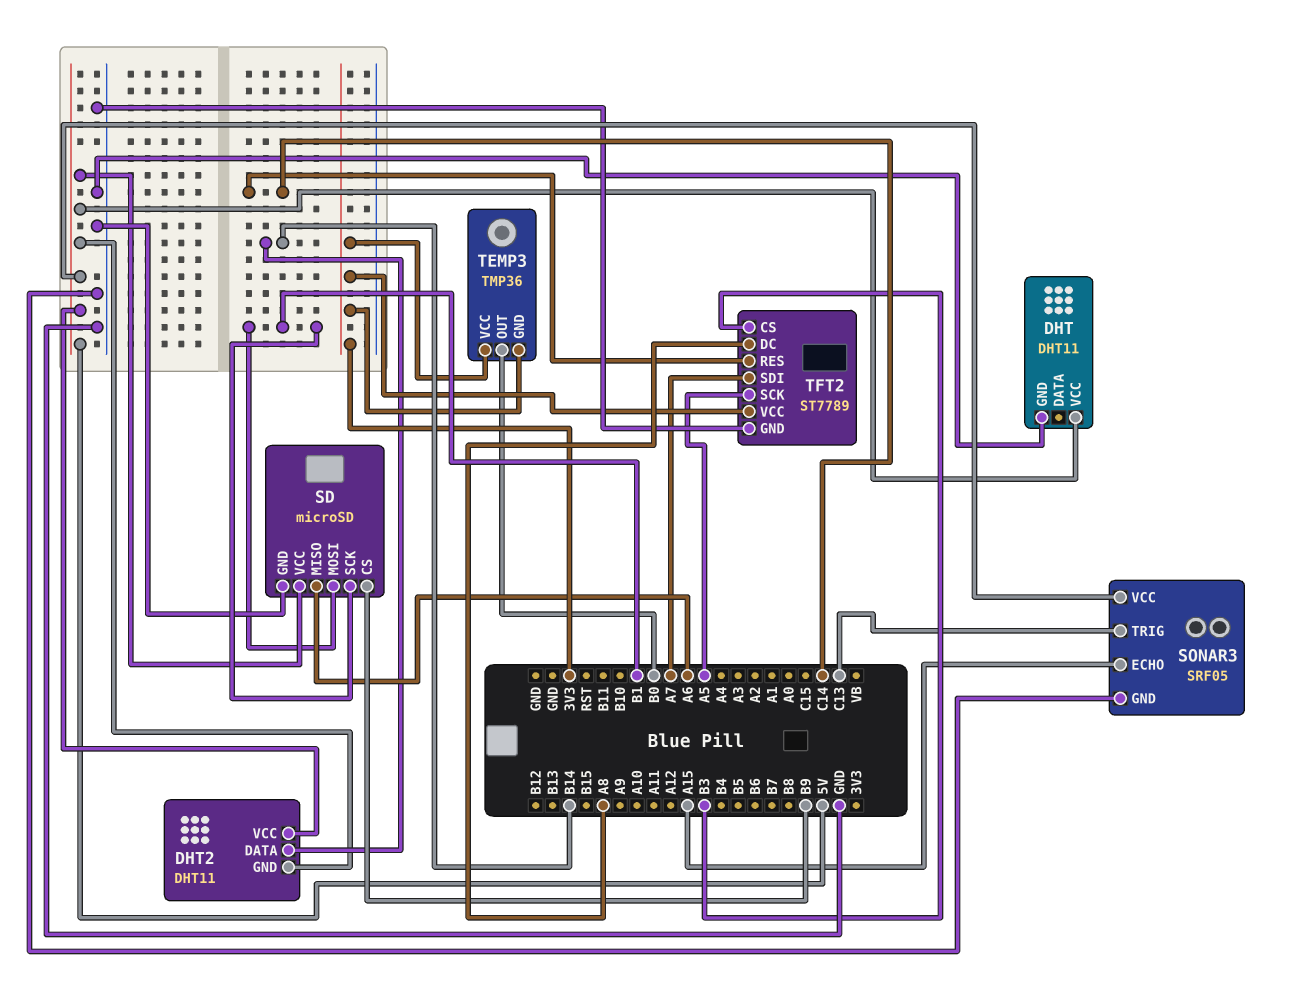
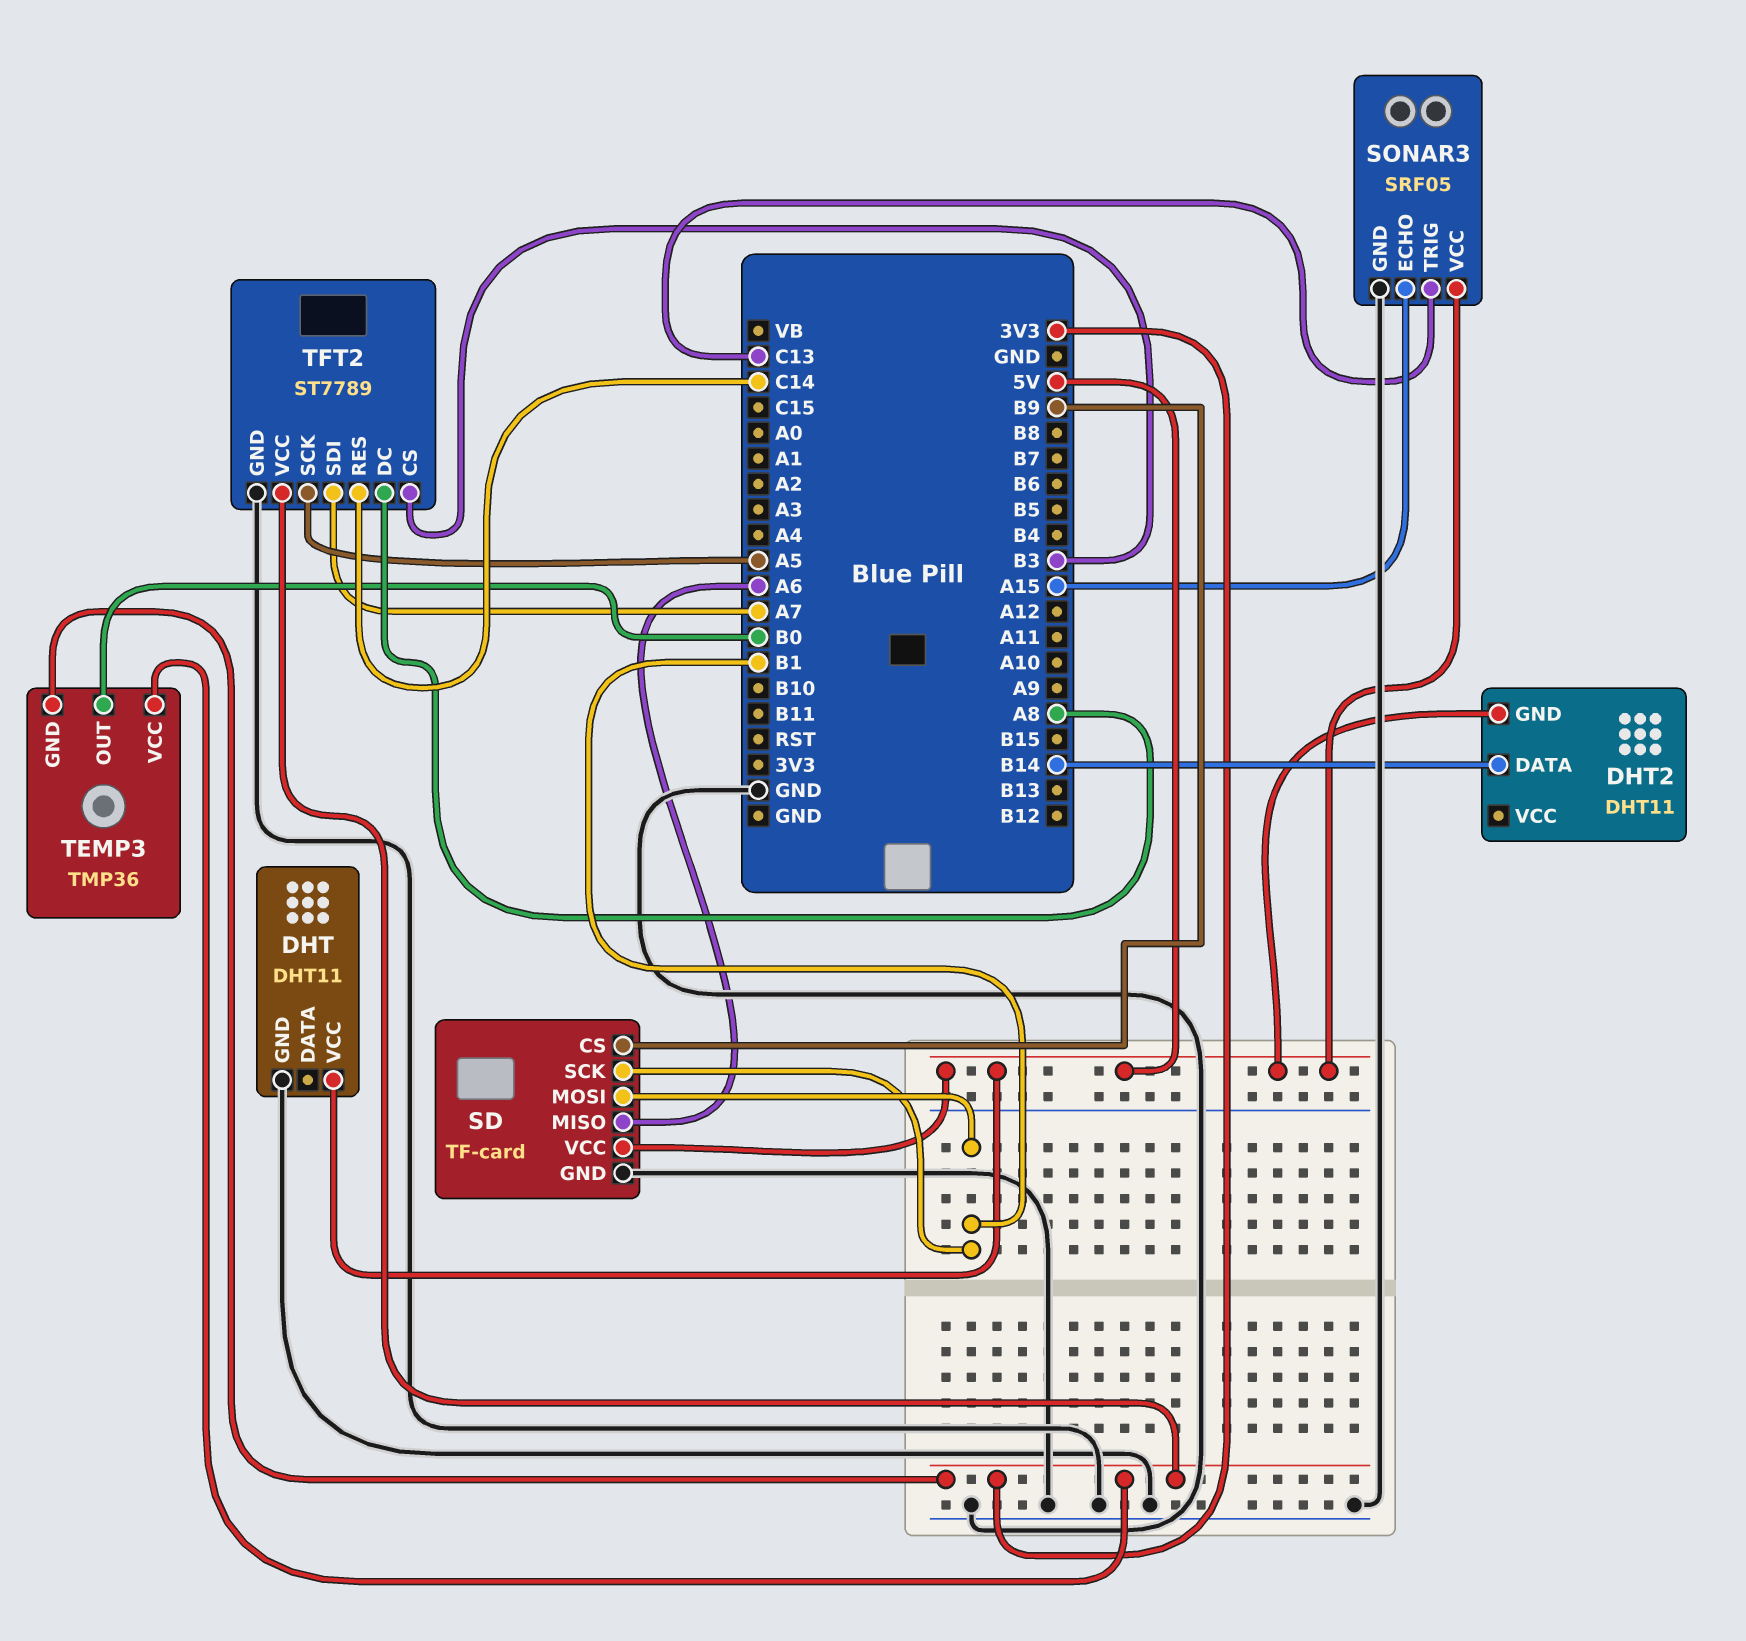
DHT2 pin VCC: 5V -> none
SD: microSD -> TF-card

